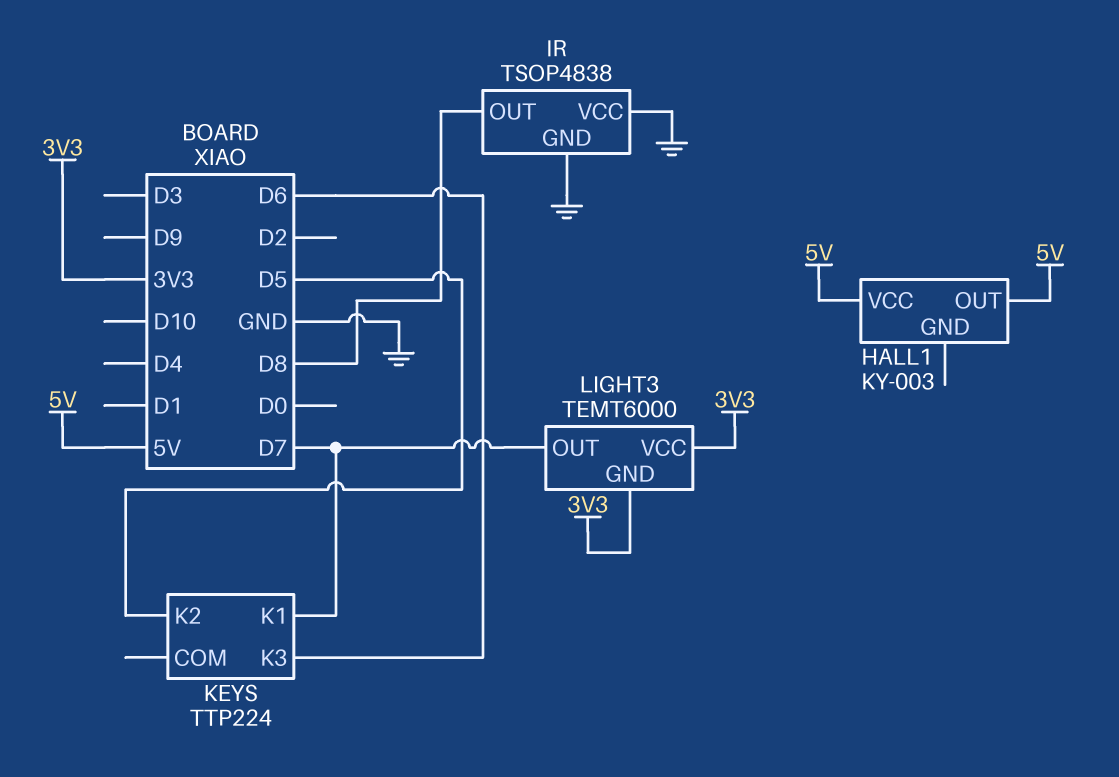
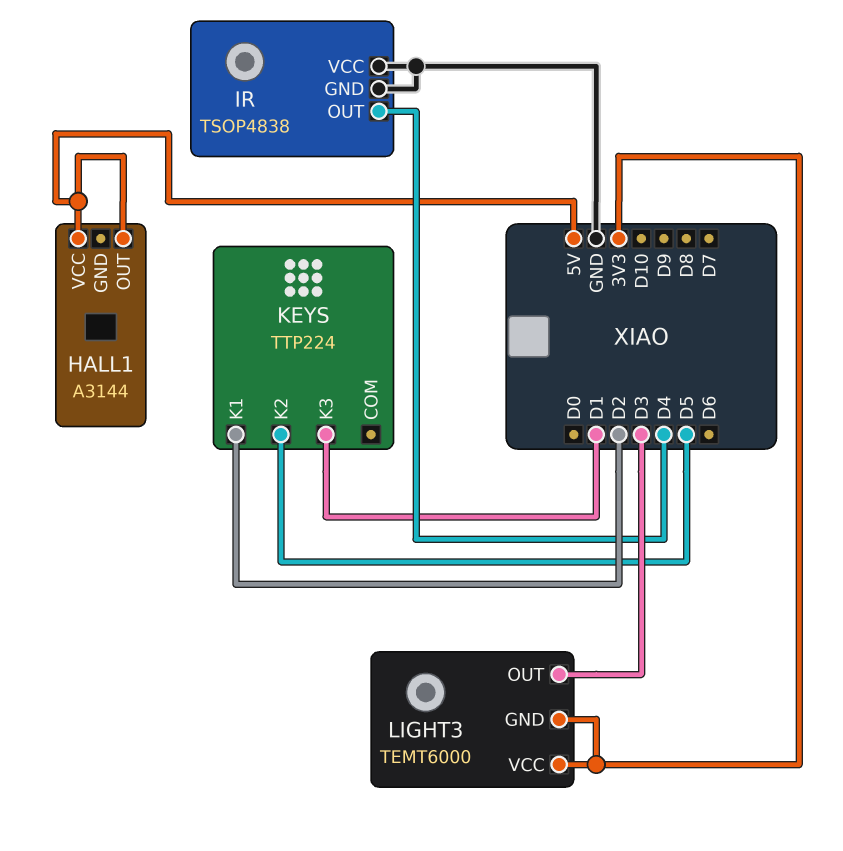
HALL1: KY-003 -> A3144
IR pin OUT: D8 -> D4
KEYS pin K1: D7 -> D2
KEYS pin K3: D6 -> D1
LIGHT3 pin OUT: D7 -> D3

